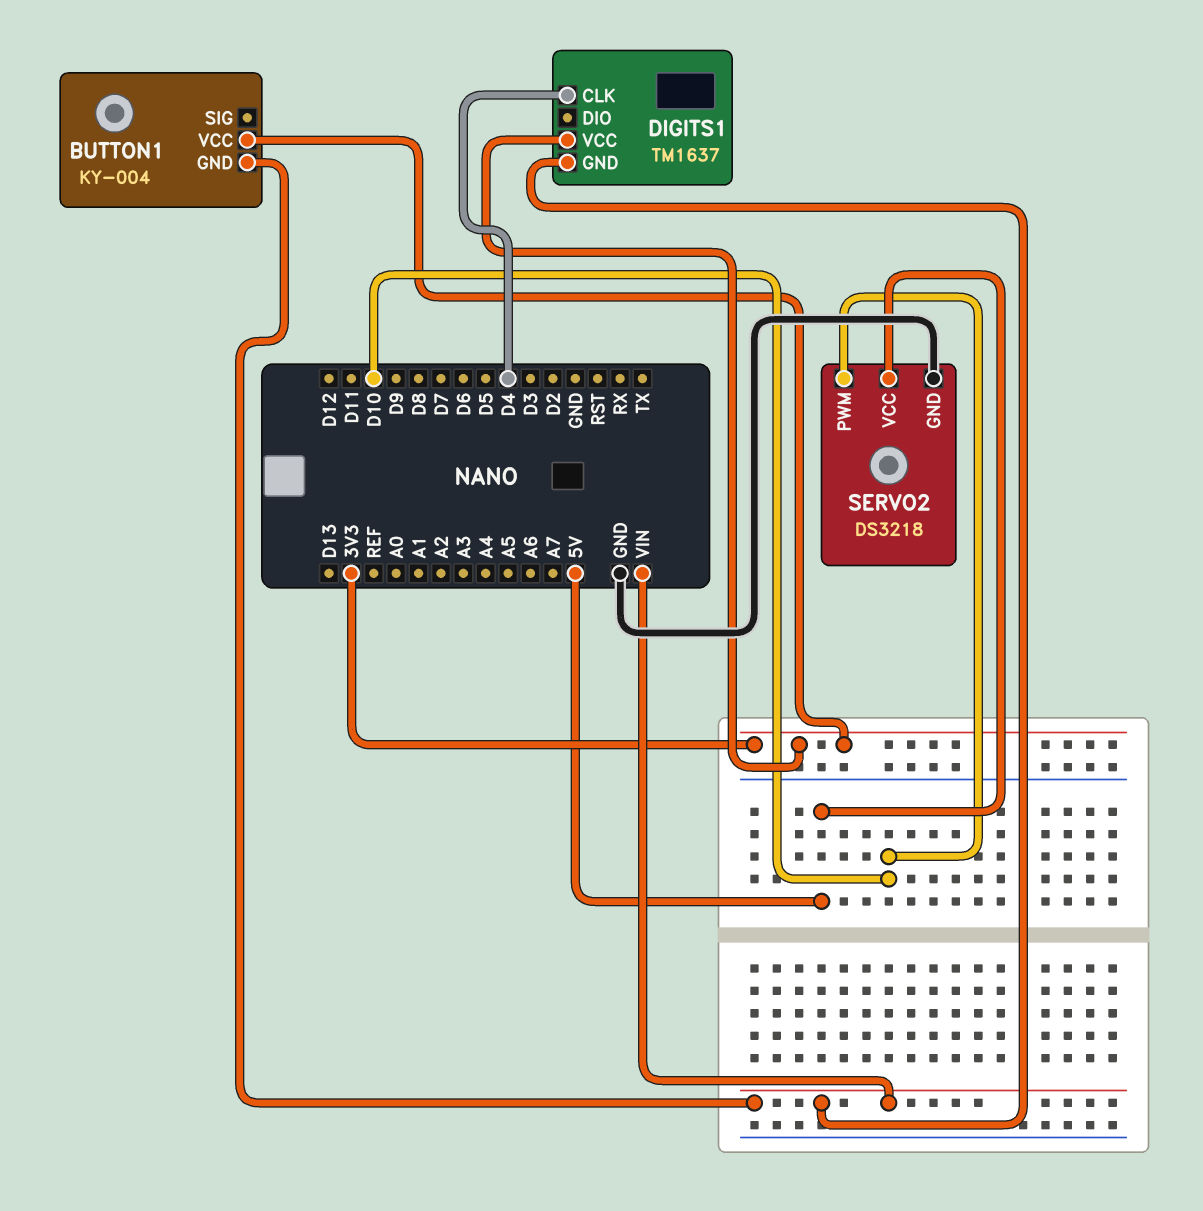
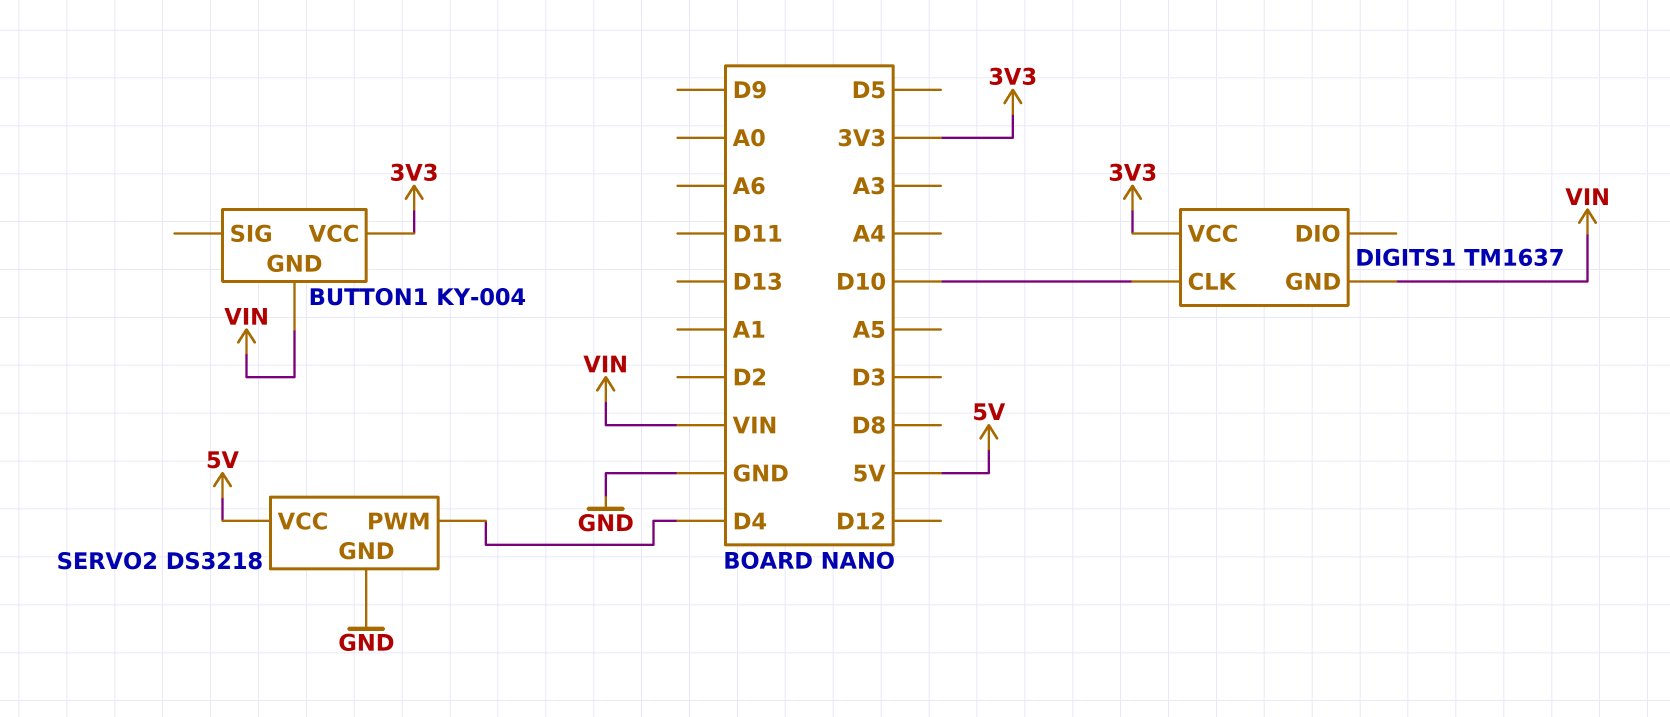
DIGITS1 pin CLK: D4 -> D10
SERVO2 pin PWM: D10 -> D4

